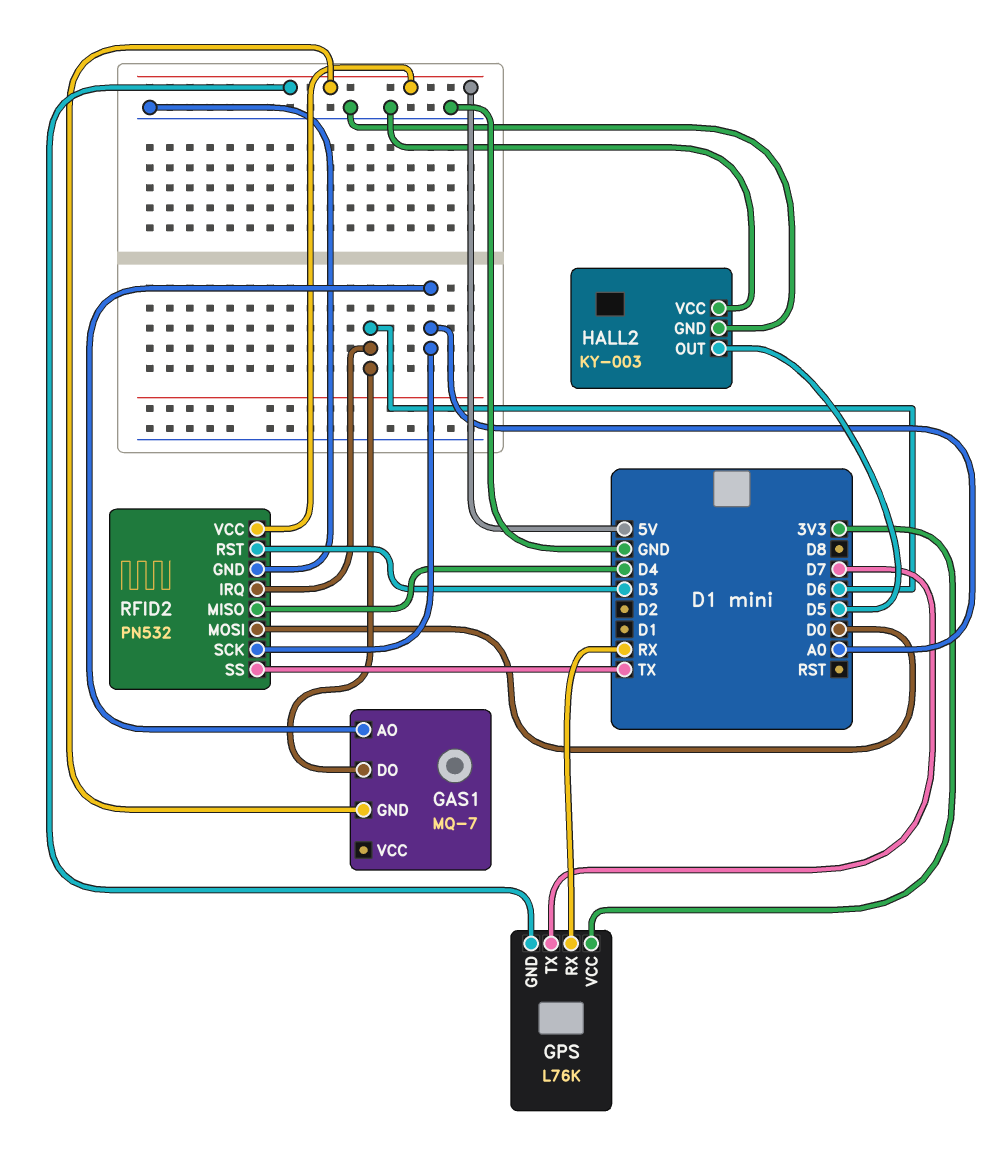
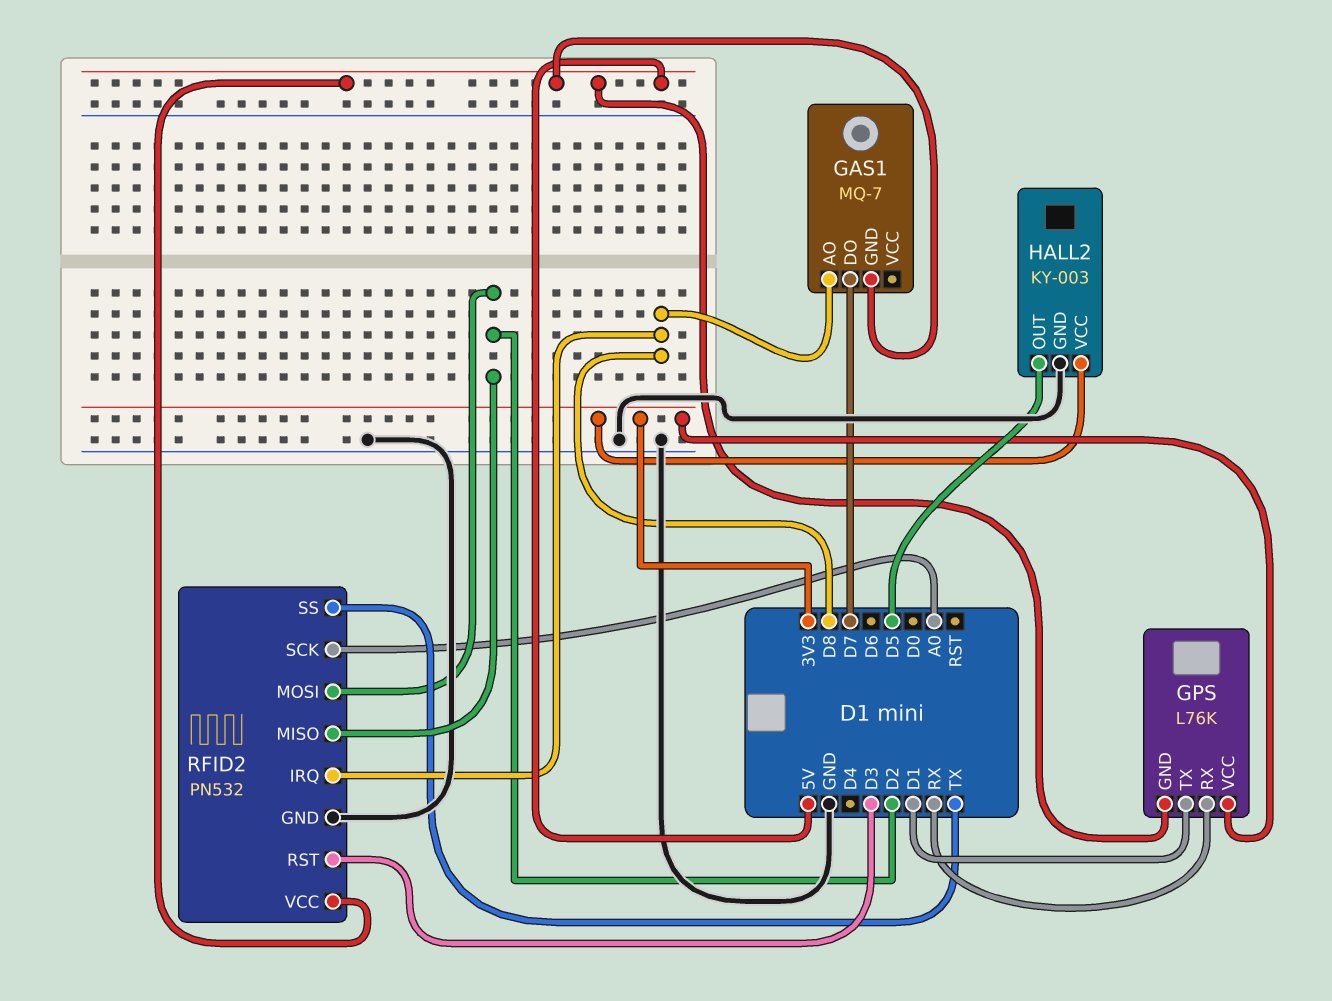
GAS1 pin AO: A0 -> D8
GAS1 pin DO: D6 -> D7
GPS pin TX: D7 -> D1
HALL2 pin VCC: GND -> 3V3
RFID2 pin IRQ: D6 -> D8
RFID2 pin MISO: D4 -> D2
RFID2 pin MOSI: D0 -> D2

